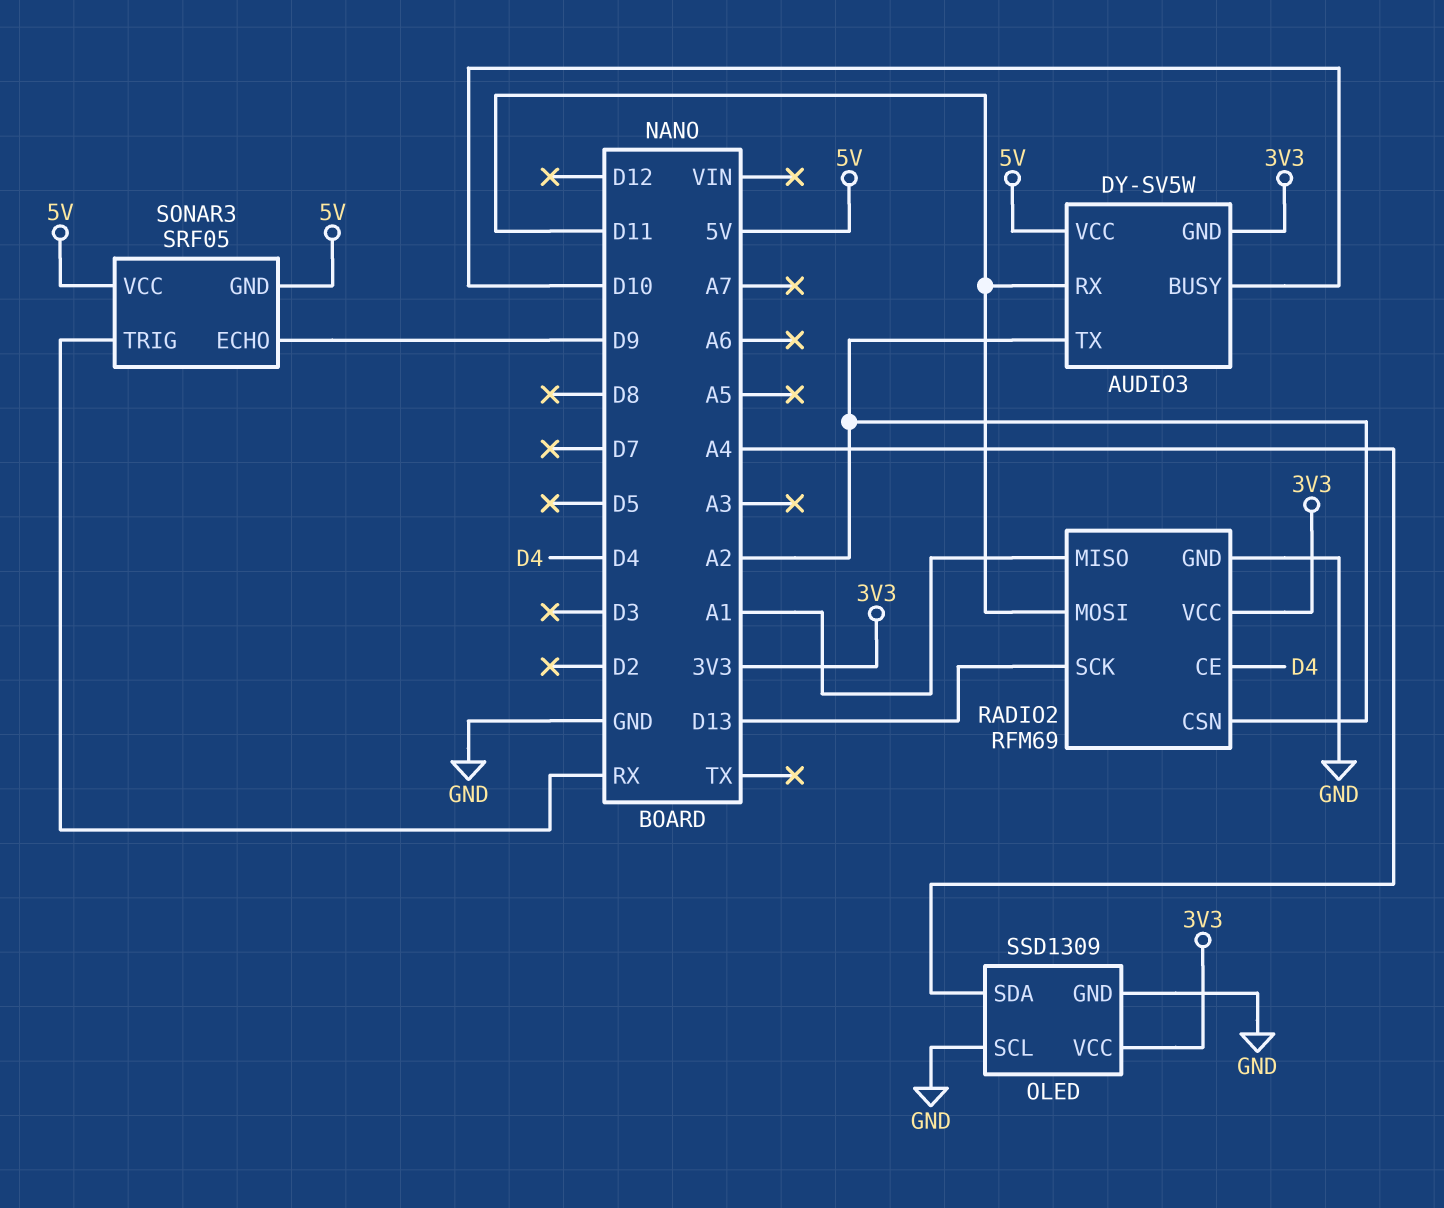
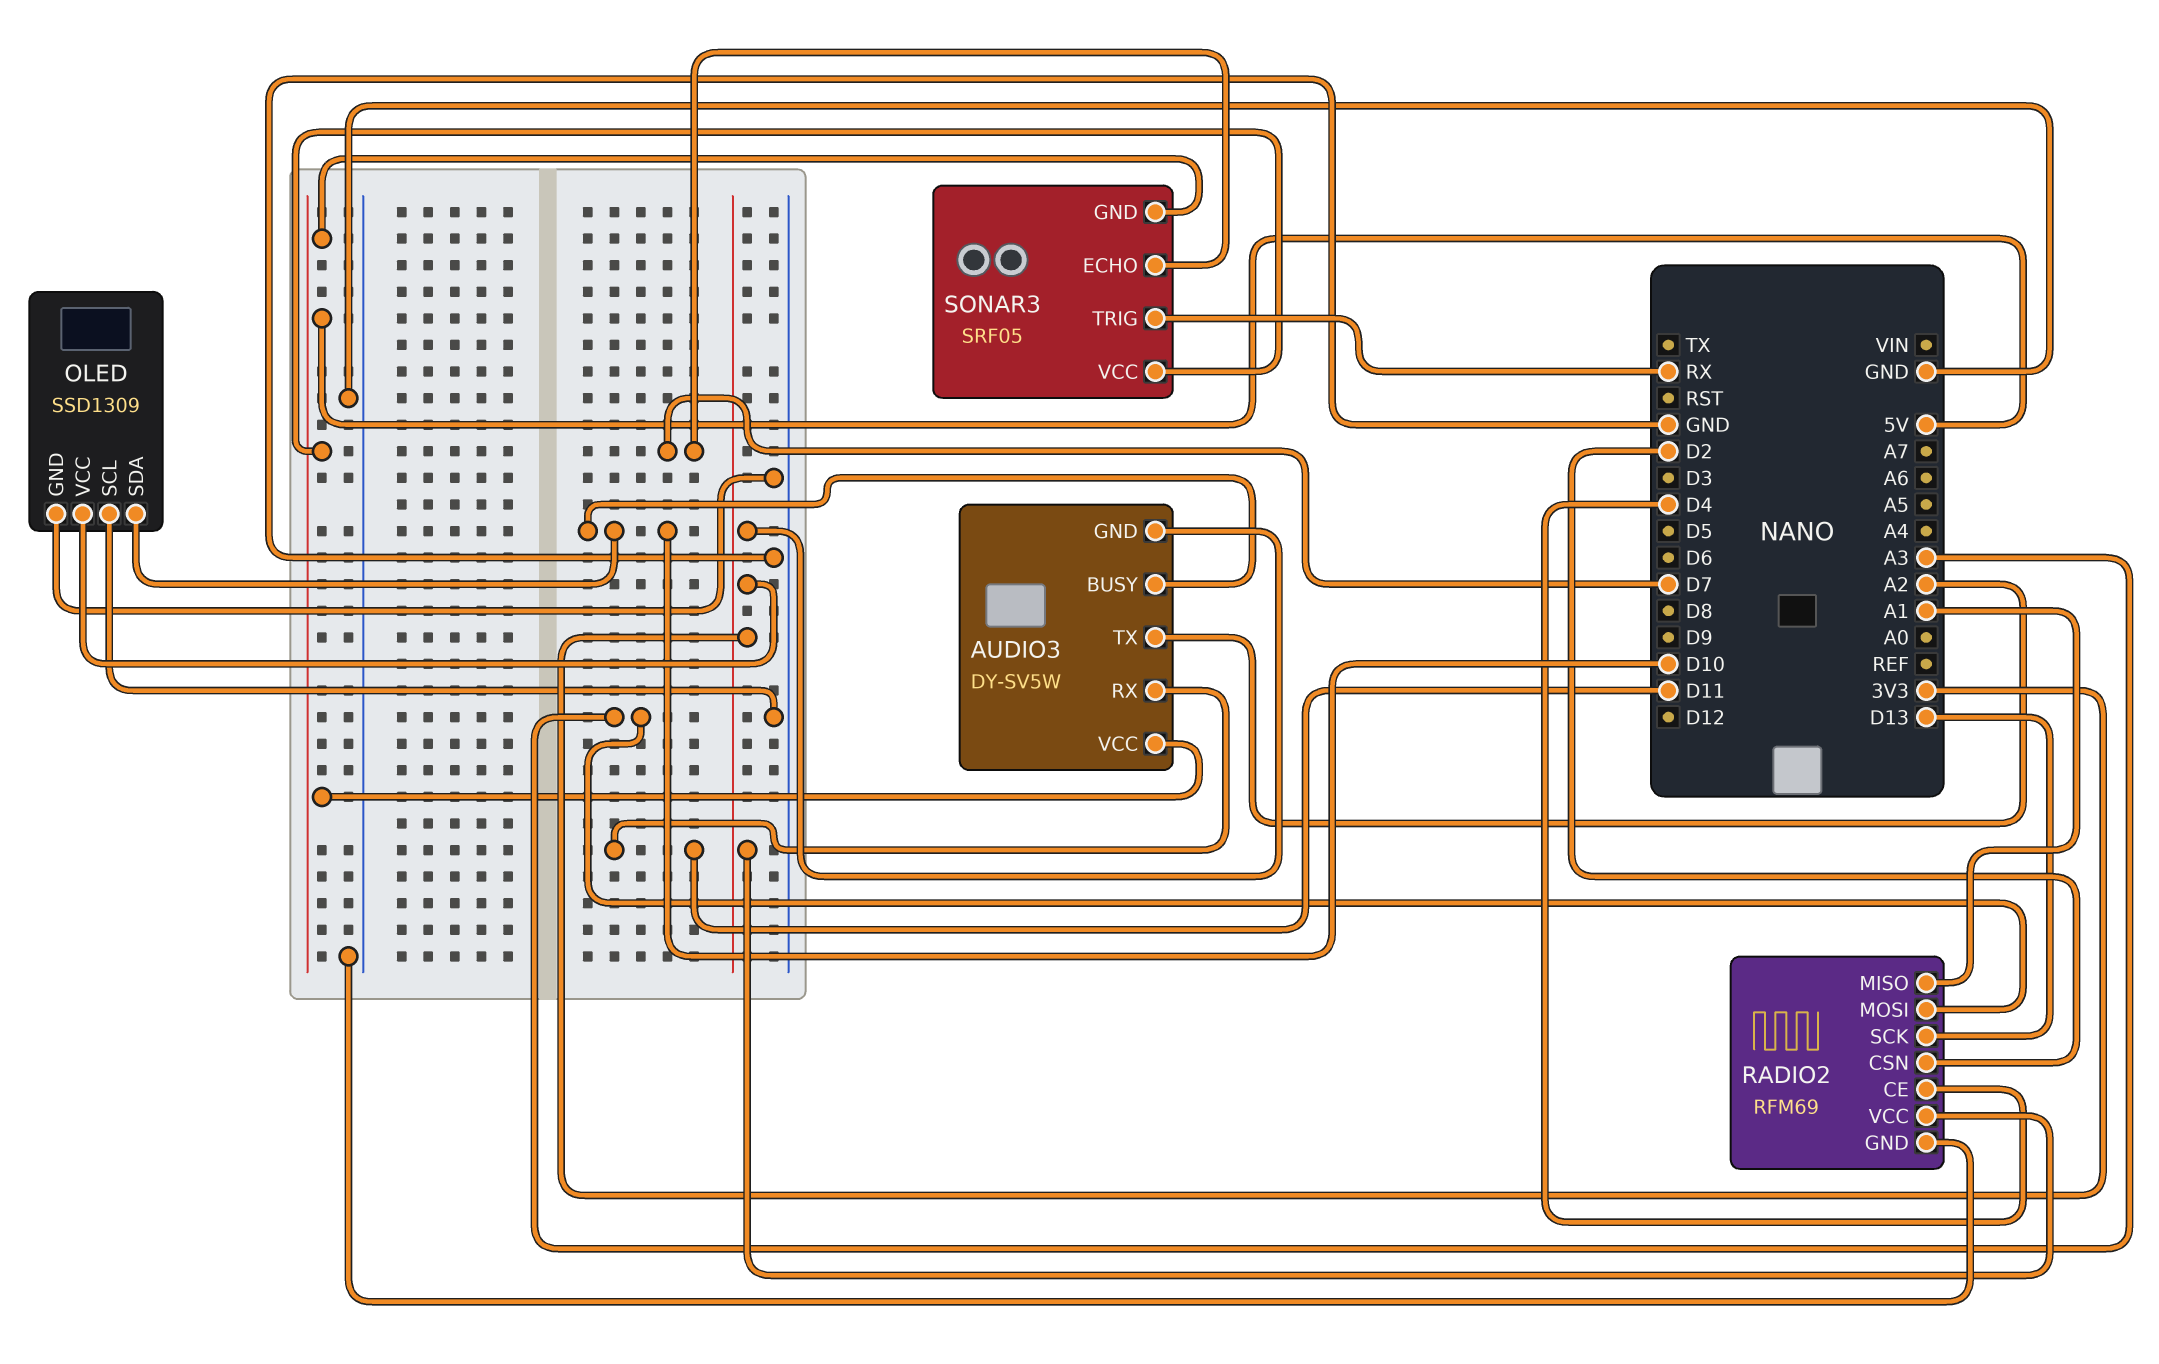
OLED pin SDA: A4 -> D10
RADIO2 pin CSN: A2 -> D2
RADIO2 pin MOSI: D11 -> A3
SONAR3 pin ECHO: D9 -> D7

